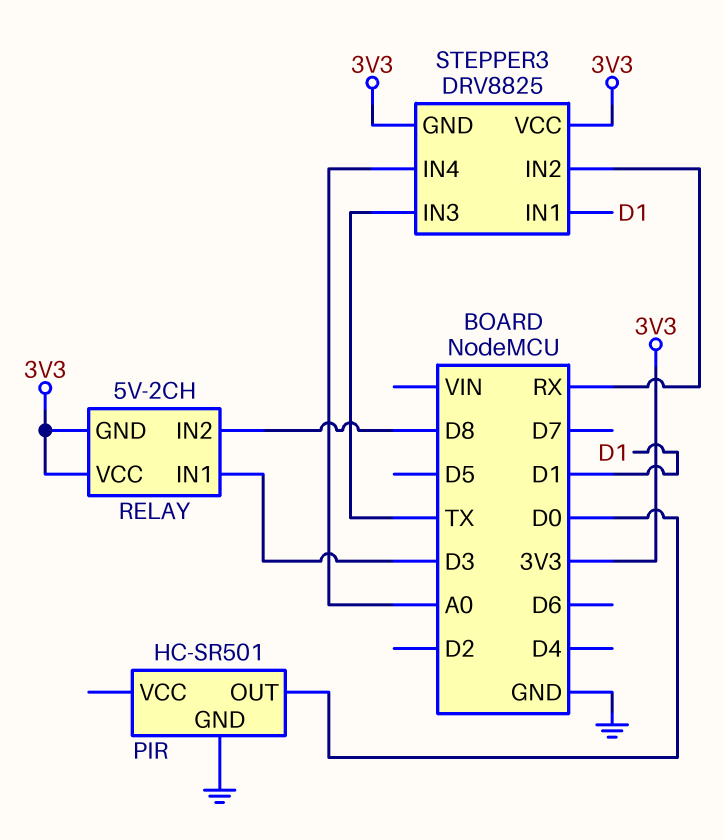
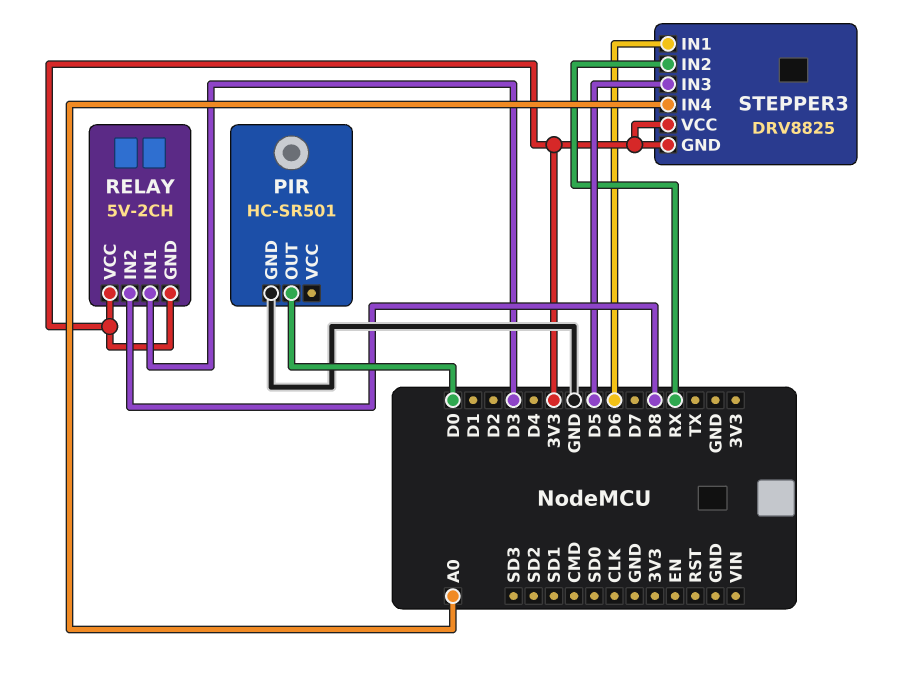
STEPPER3 pin IN1: D1 -> D6
STEPPER3 pin IN3: TX -> D5

